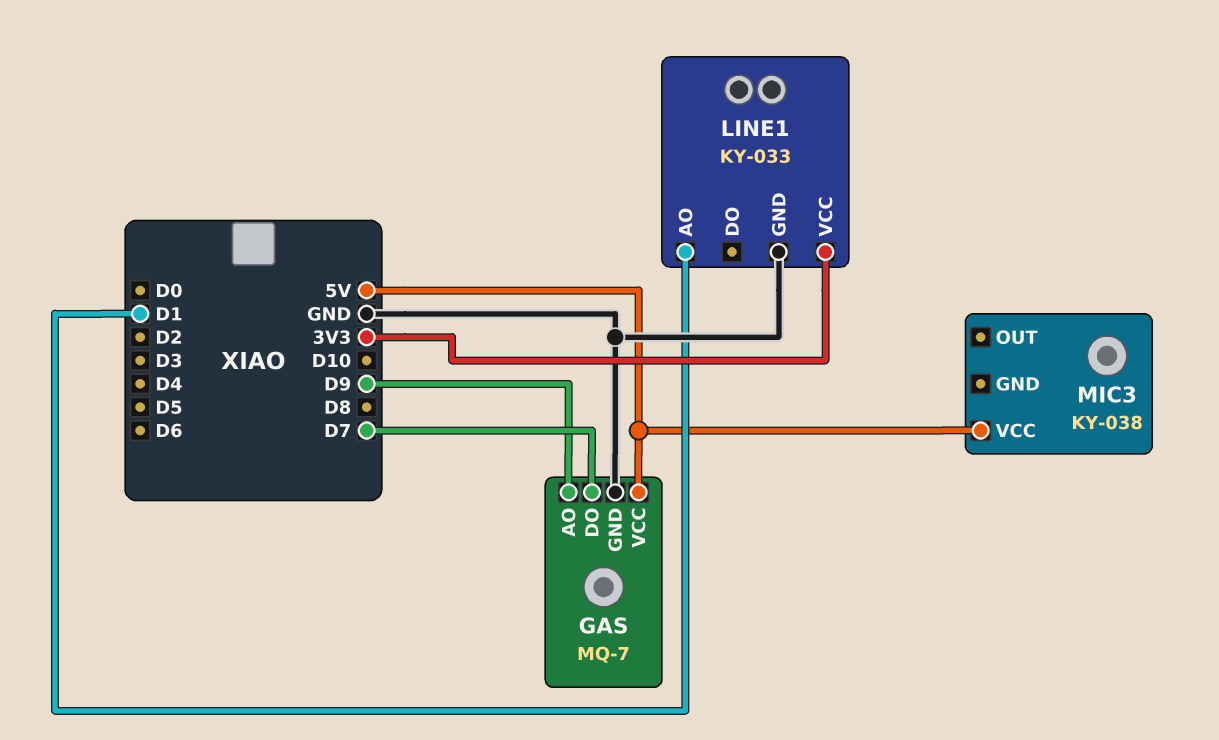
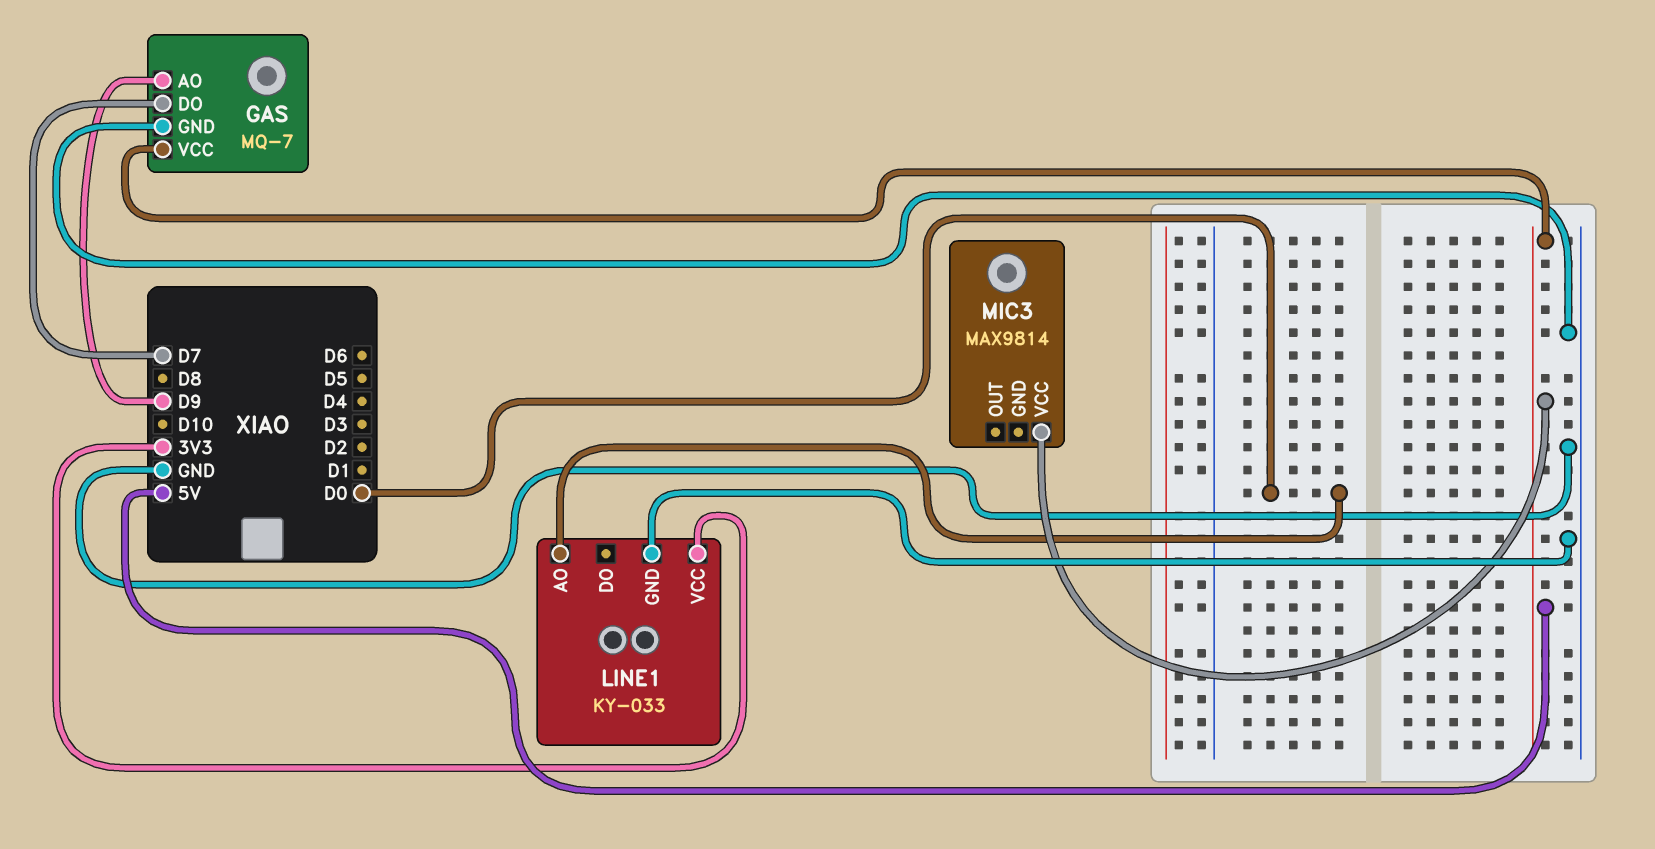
LINE1 pin AO: D1 -> D0
MIC3: KY-038 -> MAX9814

